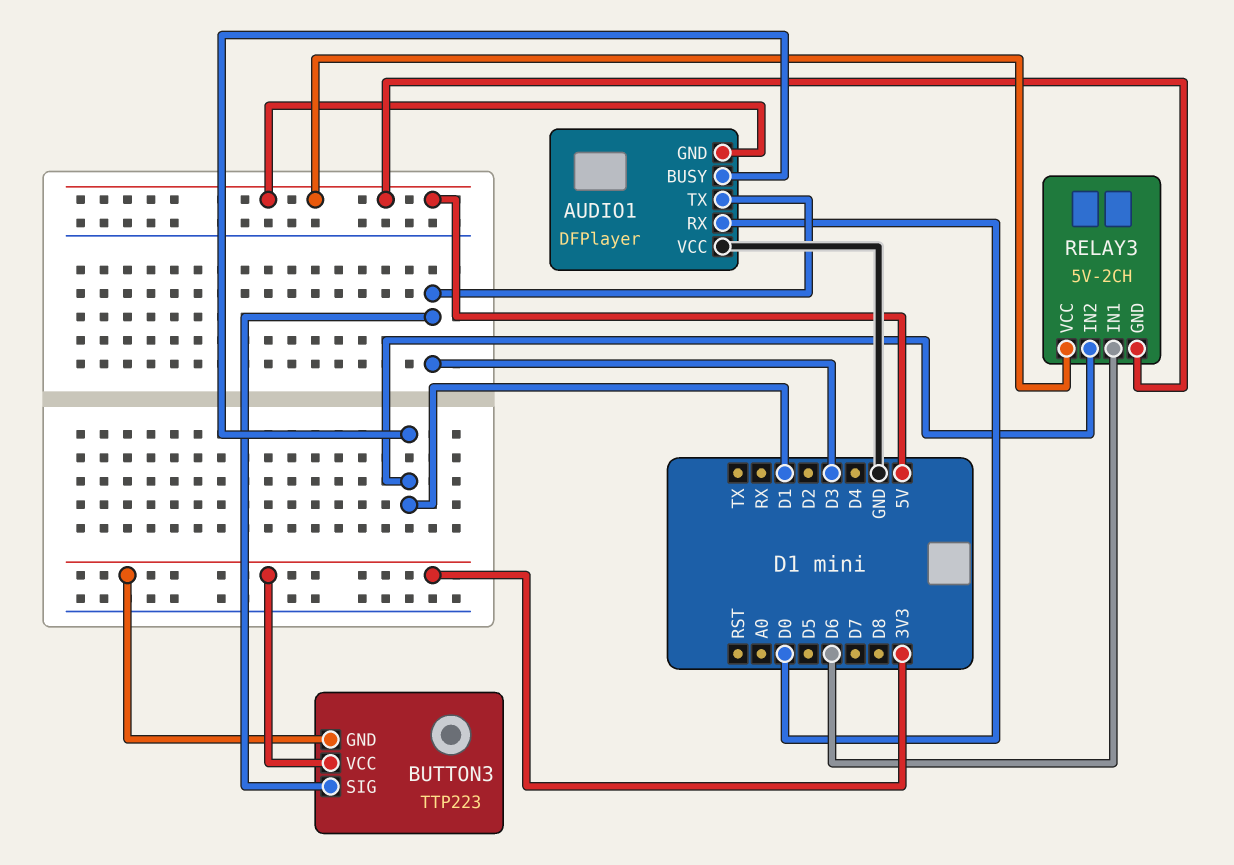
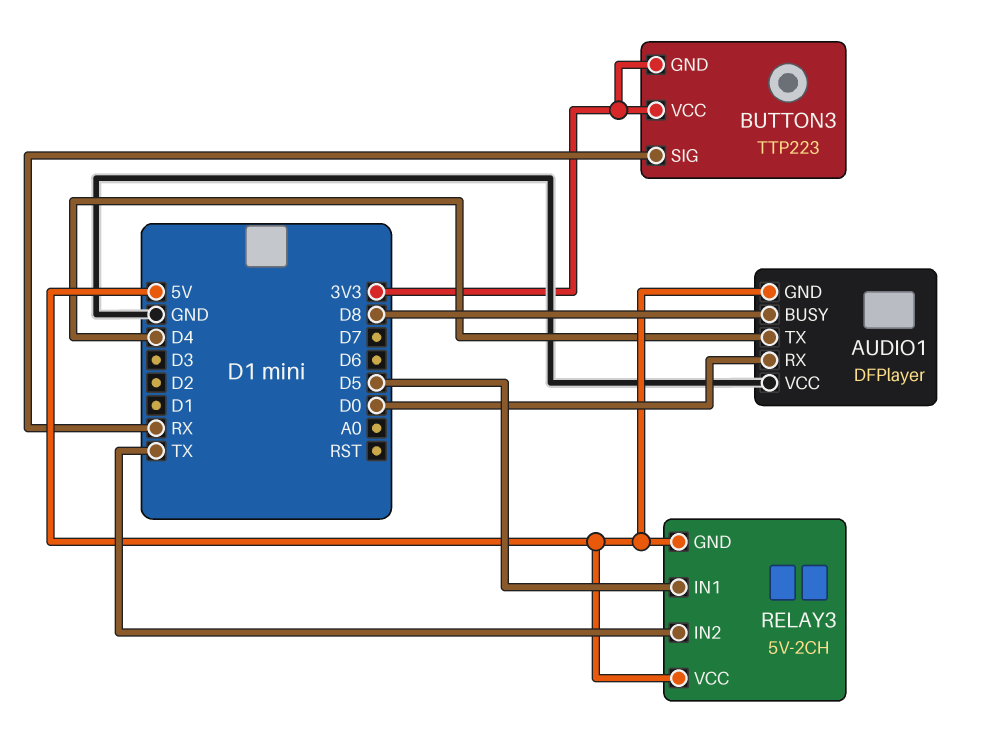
AUDIO1 pin BUSY: D1 -> D8
AUDIO1 pin TX: D3 -> D4
BUTTON3 pin SIG: D3 -> RX
RELAY3 pin IN1: D6 -> D5
RELAY3 pin IN2: D1 -> TX

